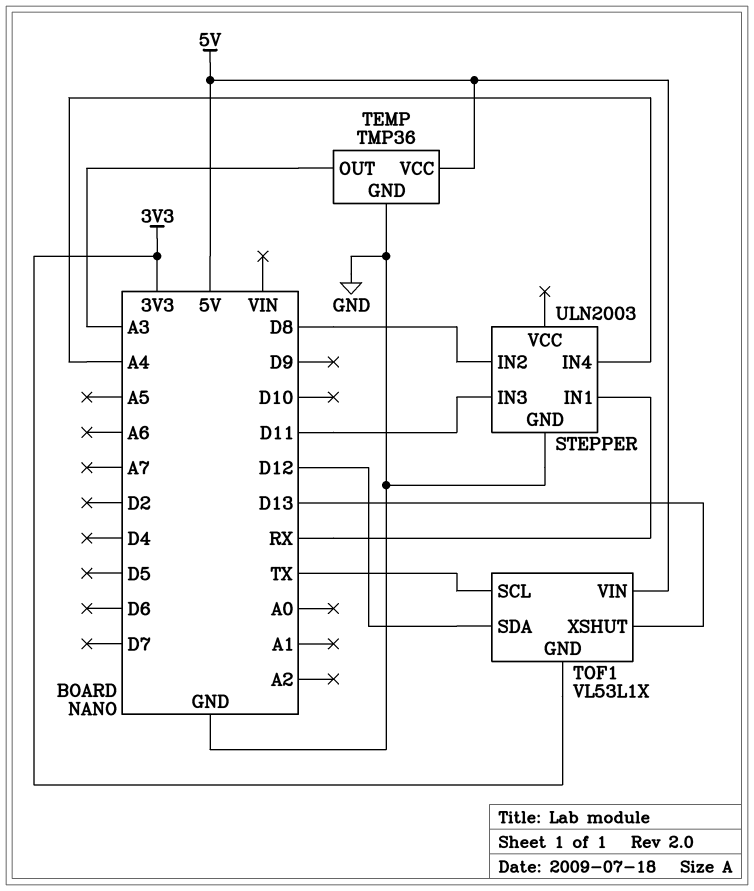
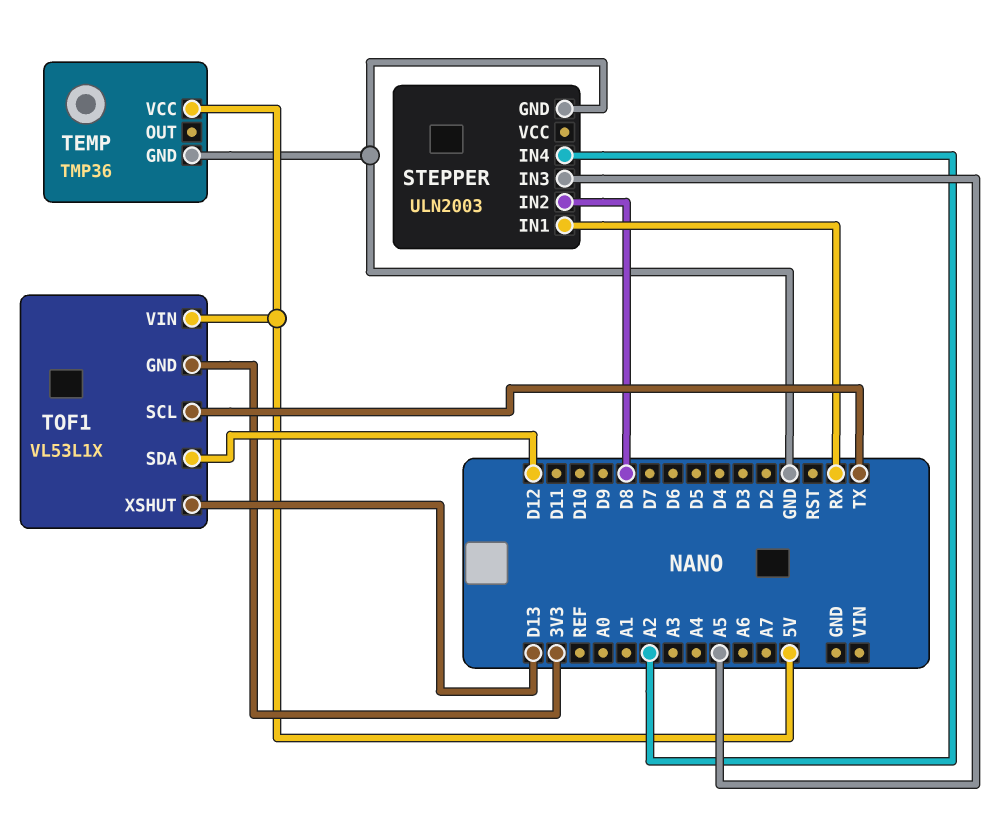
STEPPER pin IN3: D11 -> A5
STEPPER pin IN4: A4 -> A2
TEMP pin OUT: A3 -> none

